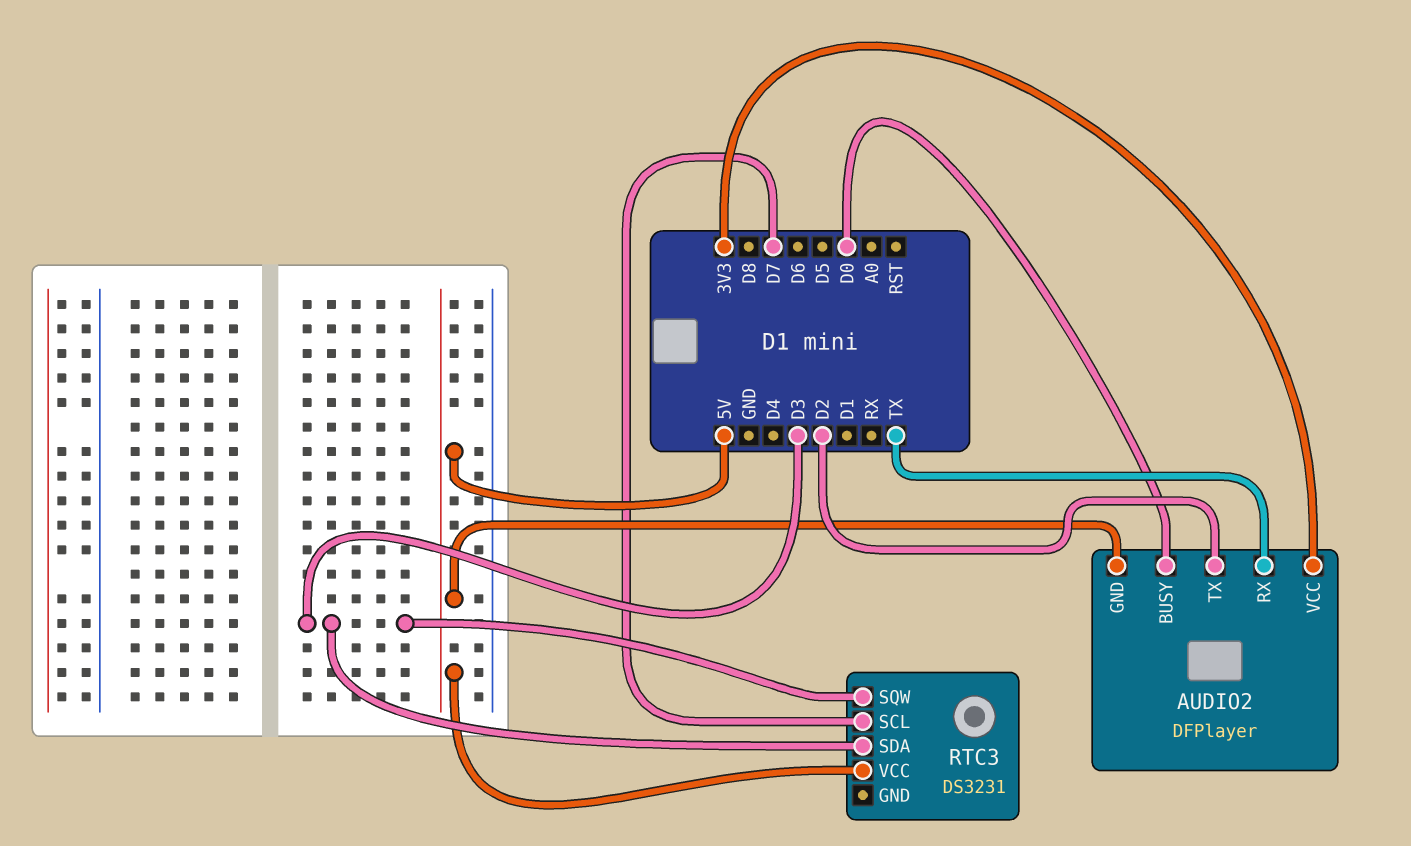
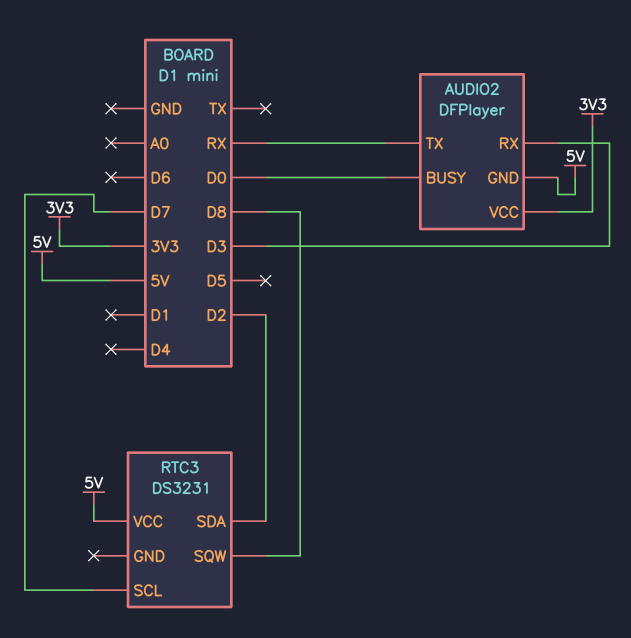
AUDIO2 pin RX: TX -> D3
AUDIO2 pin TX: D2 -> RX
RTC3 pin SDA: D3 -> D2
RTC3 pin SQW: D3 -> D8

